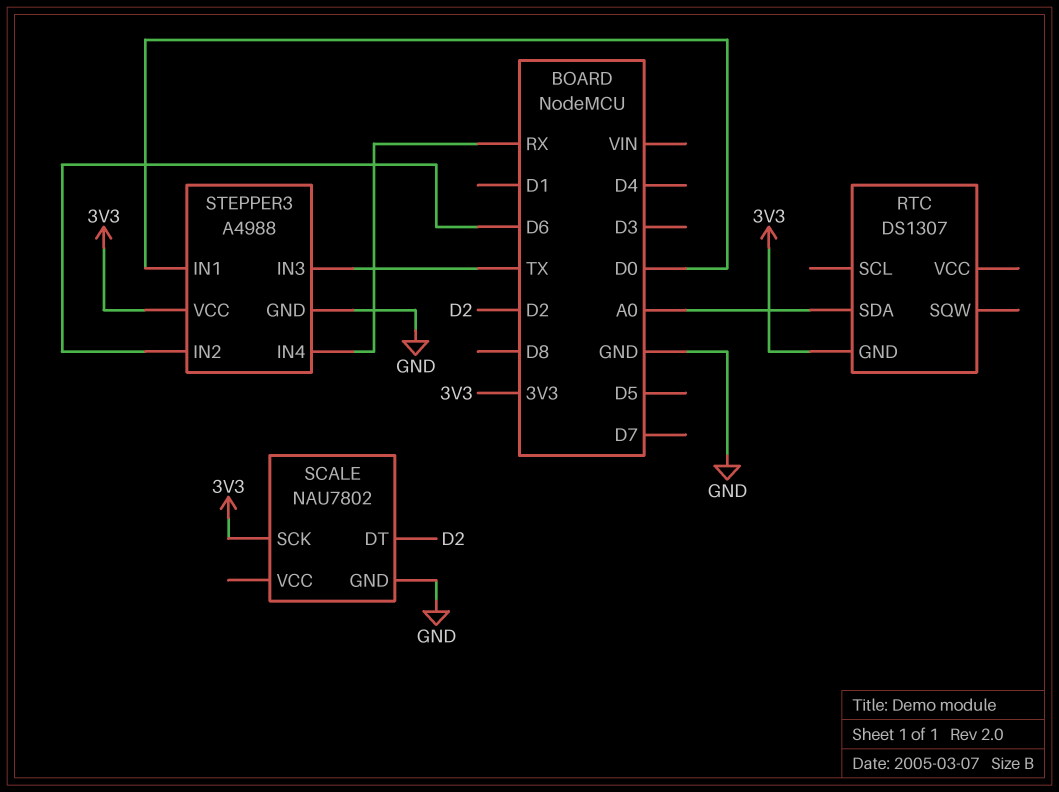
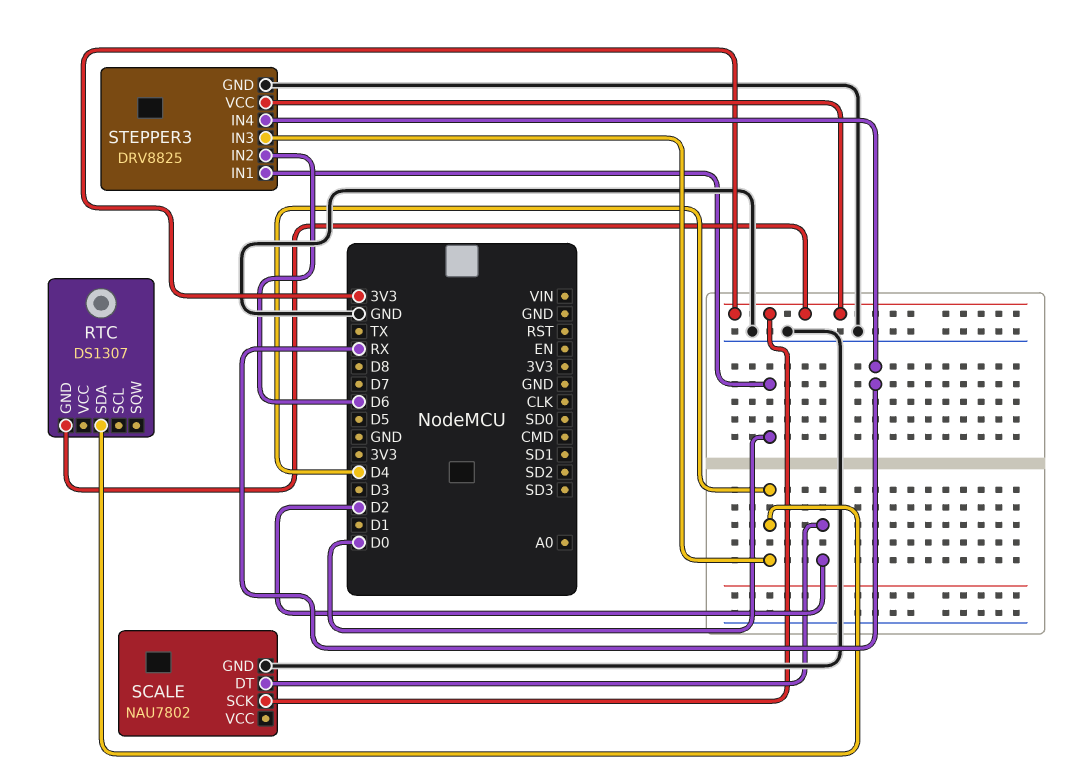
RTC pin SDA: A0 -> D4
STEPPER3: A4988 -> DRV8825
STEPPER3 pin IN3: TX -> D4

